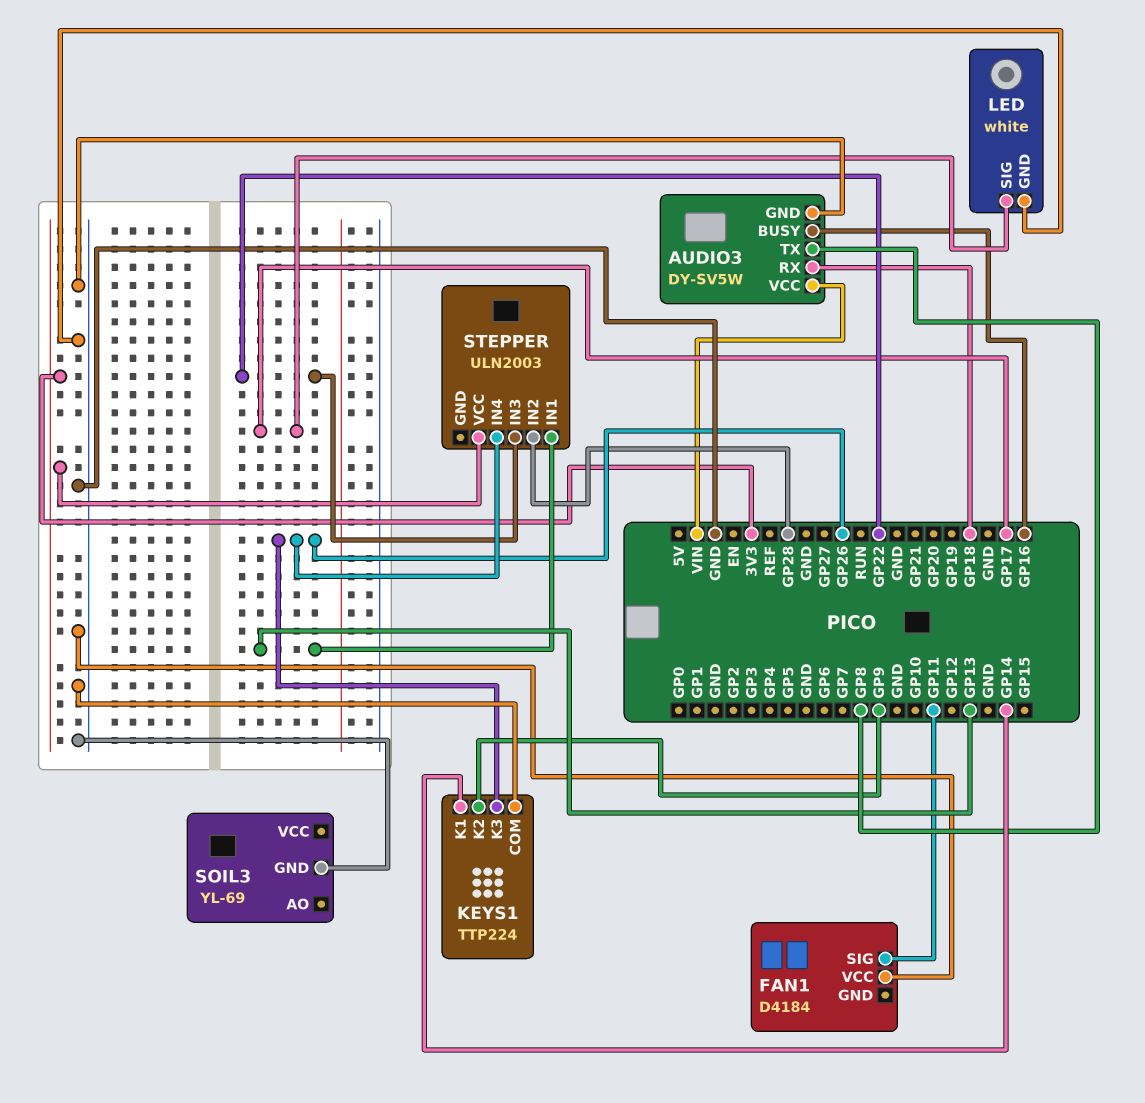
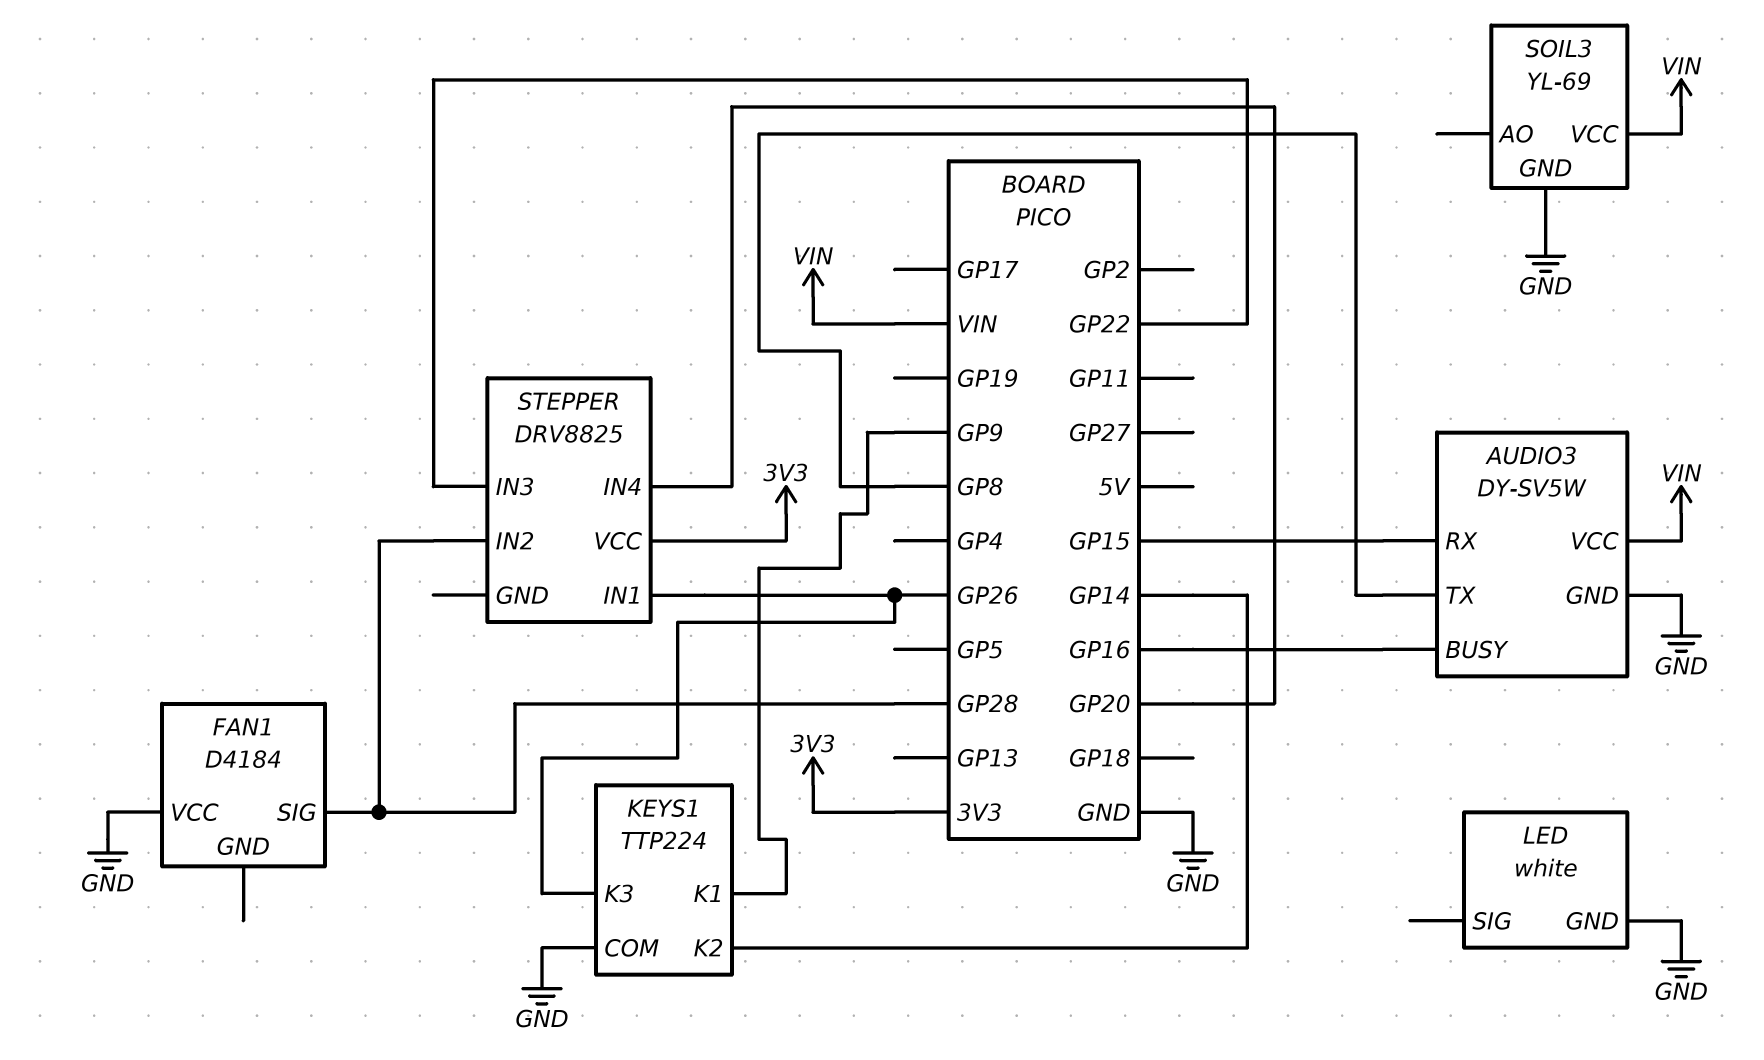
AUDIO3 pin RX: GP18 -> GP15
FAN1 pin SIG: GP11 -> GP28
KEYS1 pin K1: GP14 -> GP9
KEYS1 pin K2: GP9 -> GP14
LED pin SIG: GP17 -> none
SOIL3 pin VCC: none -> VIN
STEPPER: ULN2003 -> DRV8825
STEPPER pin IN1: GP13 -> GP26
STEPPER pin IN4: GP26 -> GP20

